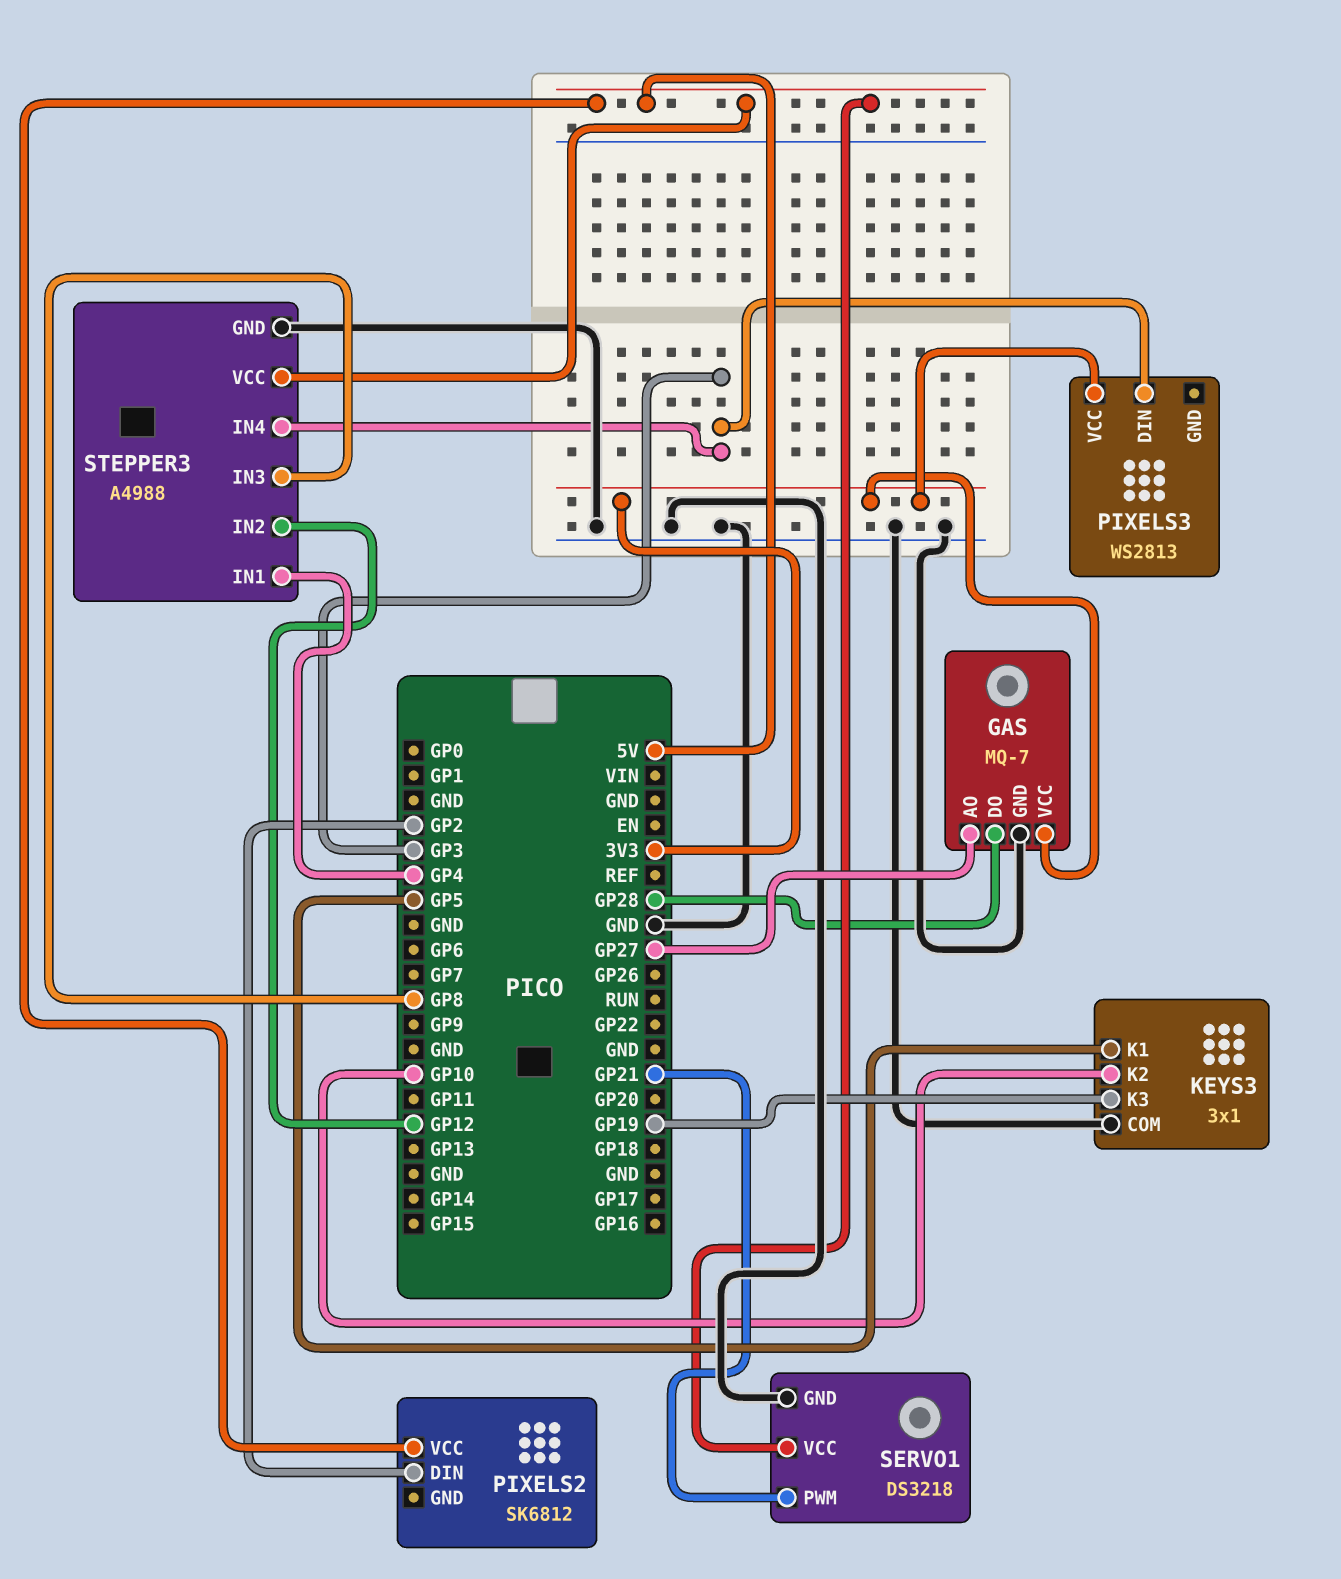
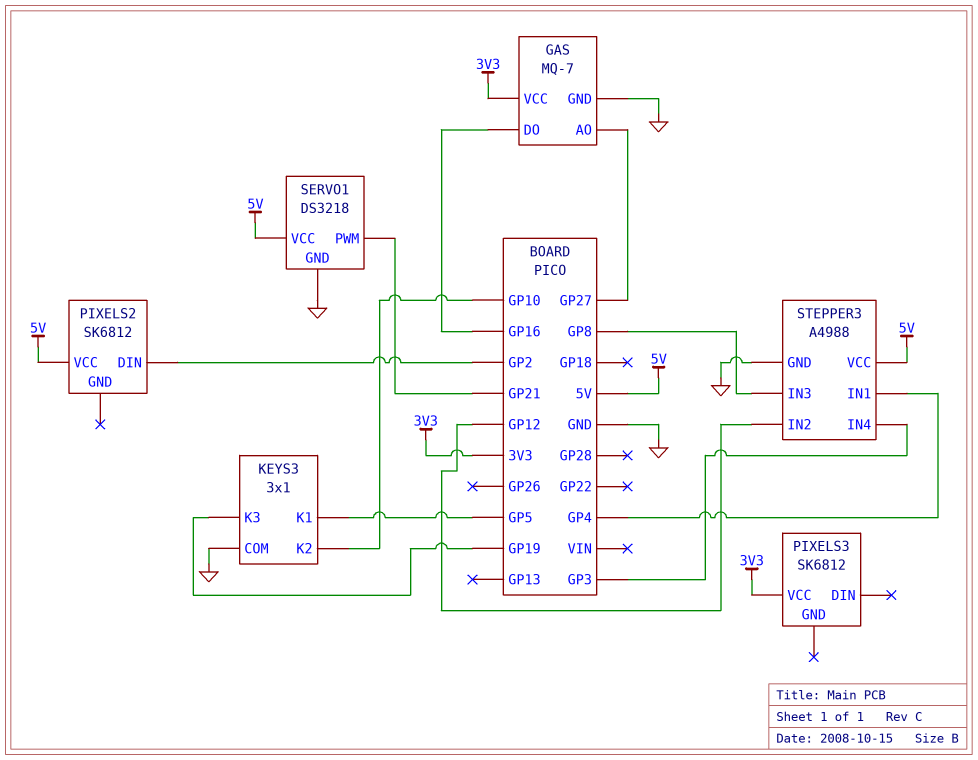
GAS pin DO: GP28 -> GP16
PIXELS3: WS2813 -> SK6812
PIXELS3 pin DIN: GP3 -> none

